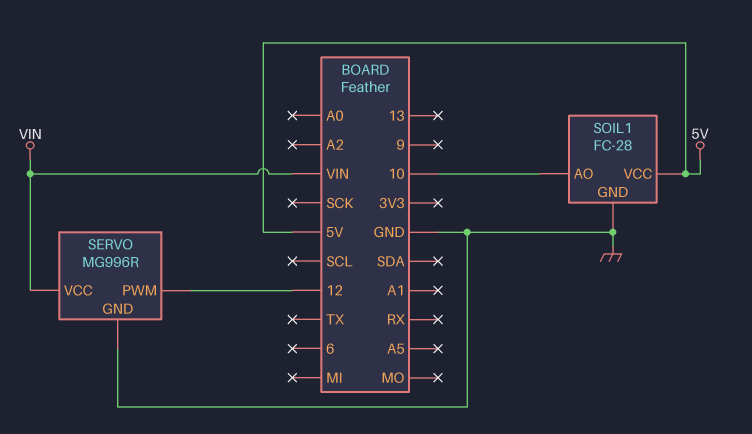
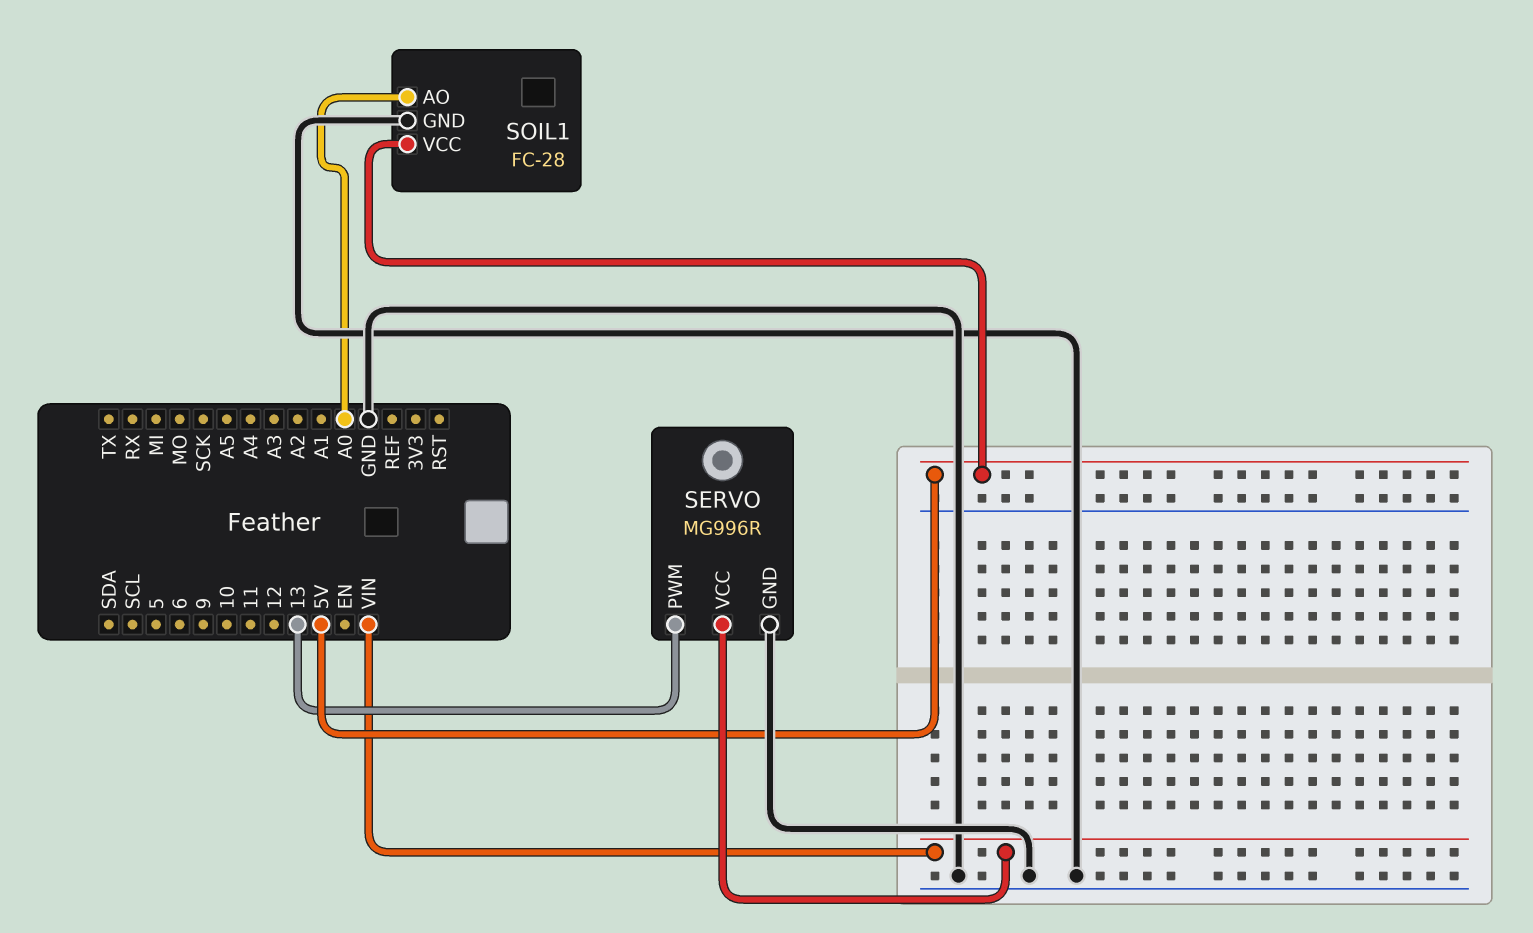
SERVO pin PWM: 12 -> 13
SOIL1 pin AO: 10 -> A0

